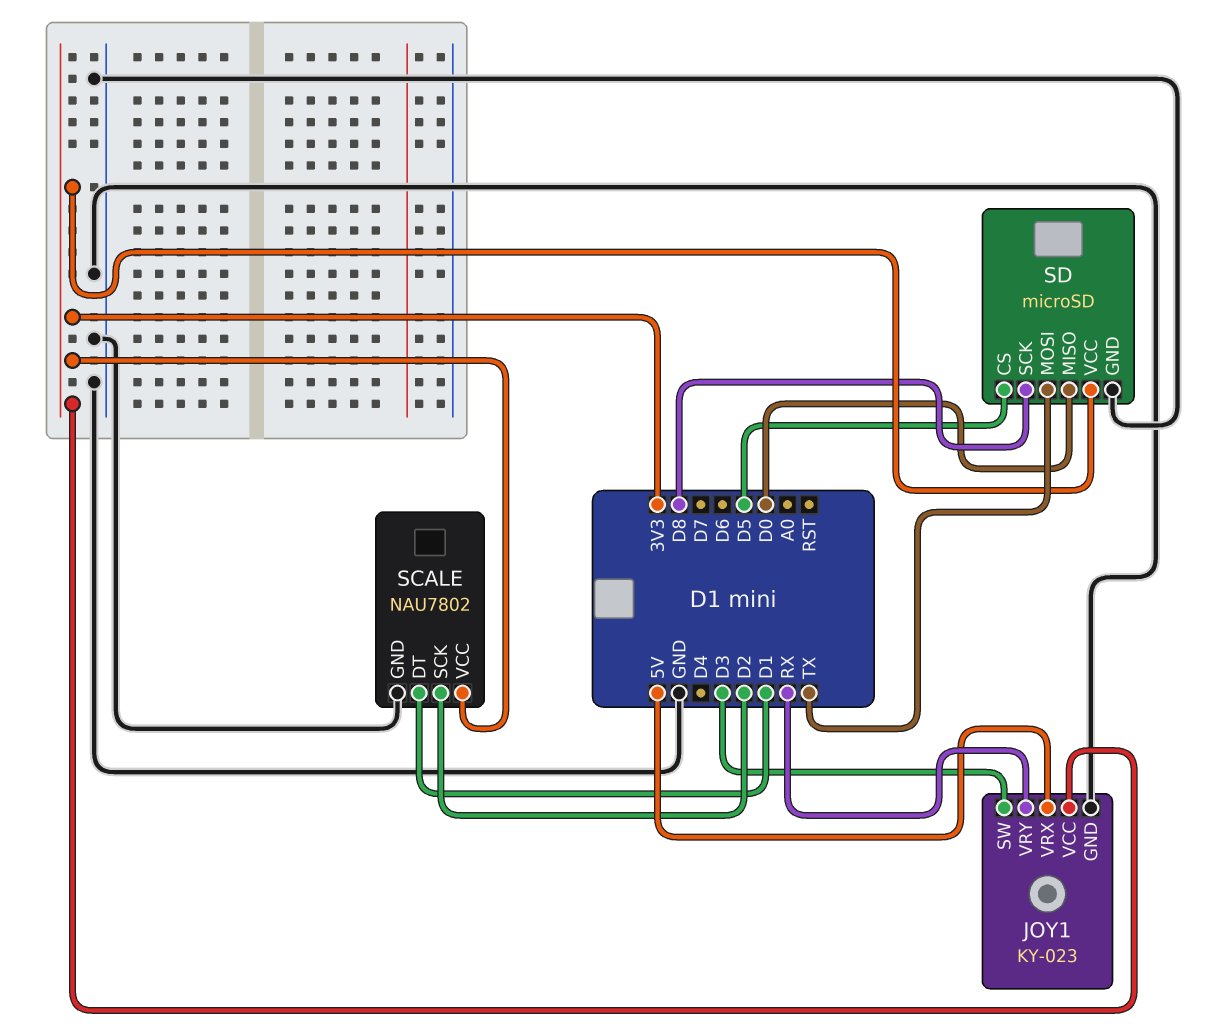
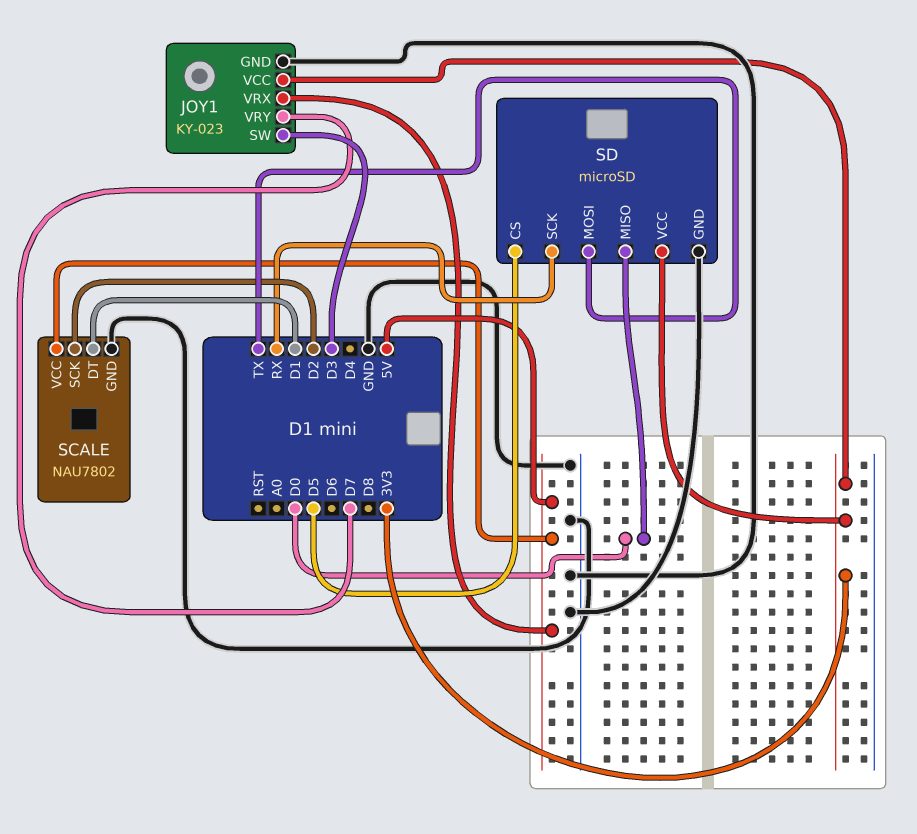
JOY1 pin VRY: RX -> D7
SCALE pin VCC: 3V3 -> 5V
SD pin SCK: D8 -> RX

